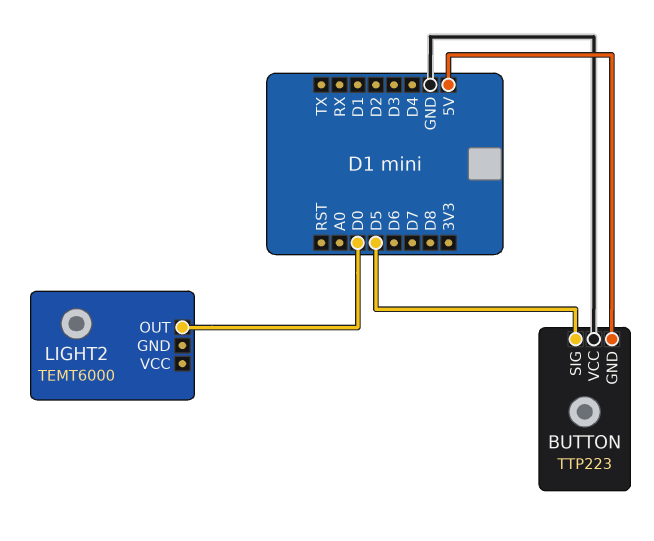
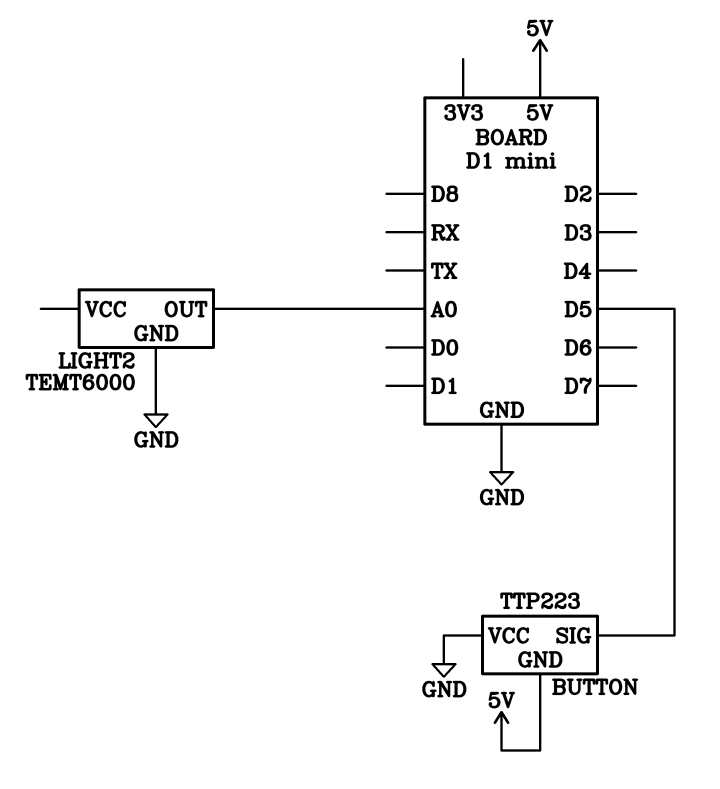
LIGHT2 pin GND: none -> GND
LIGHT2 pin OUT: D0 -> A0

